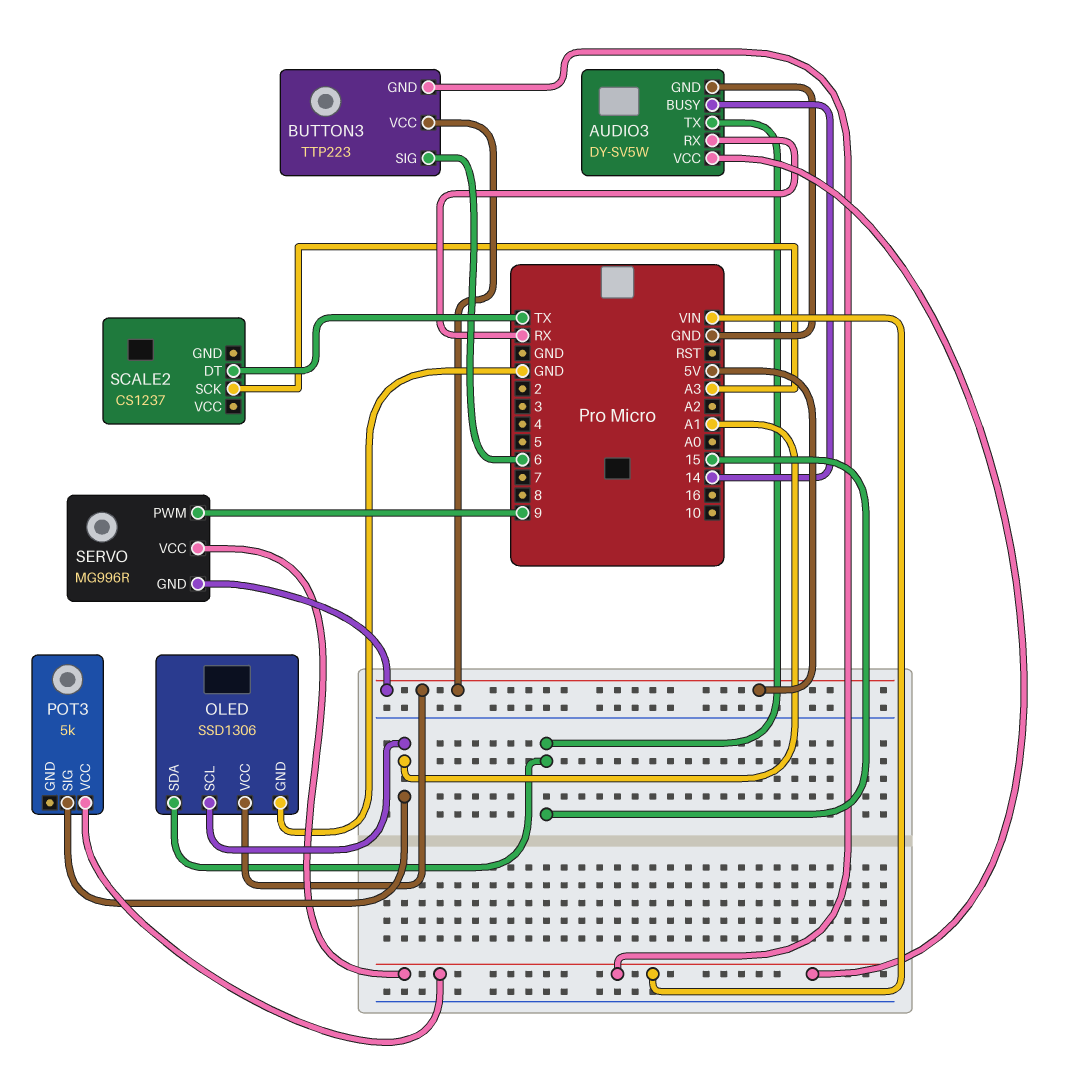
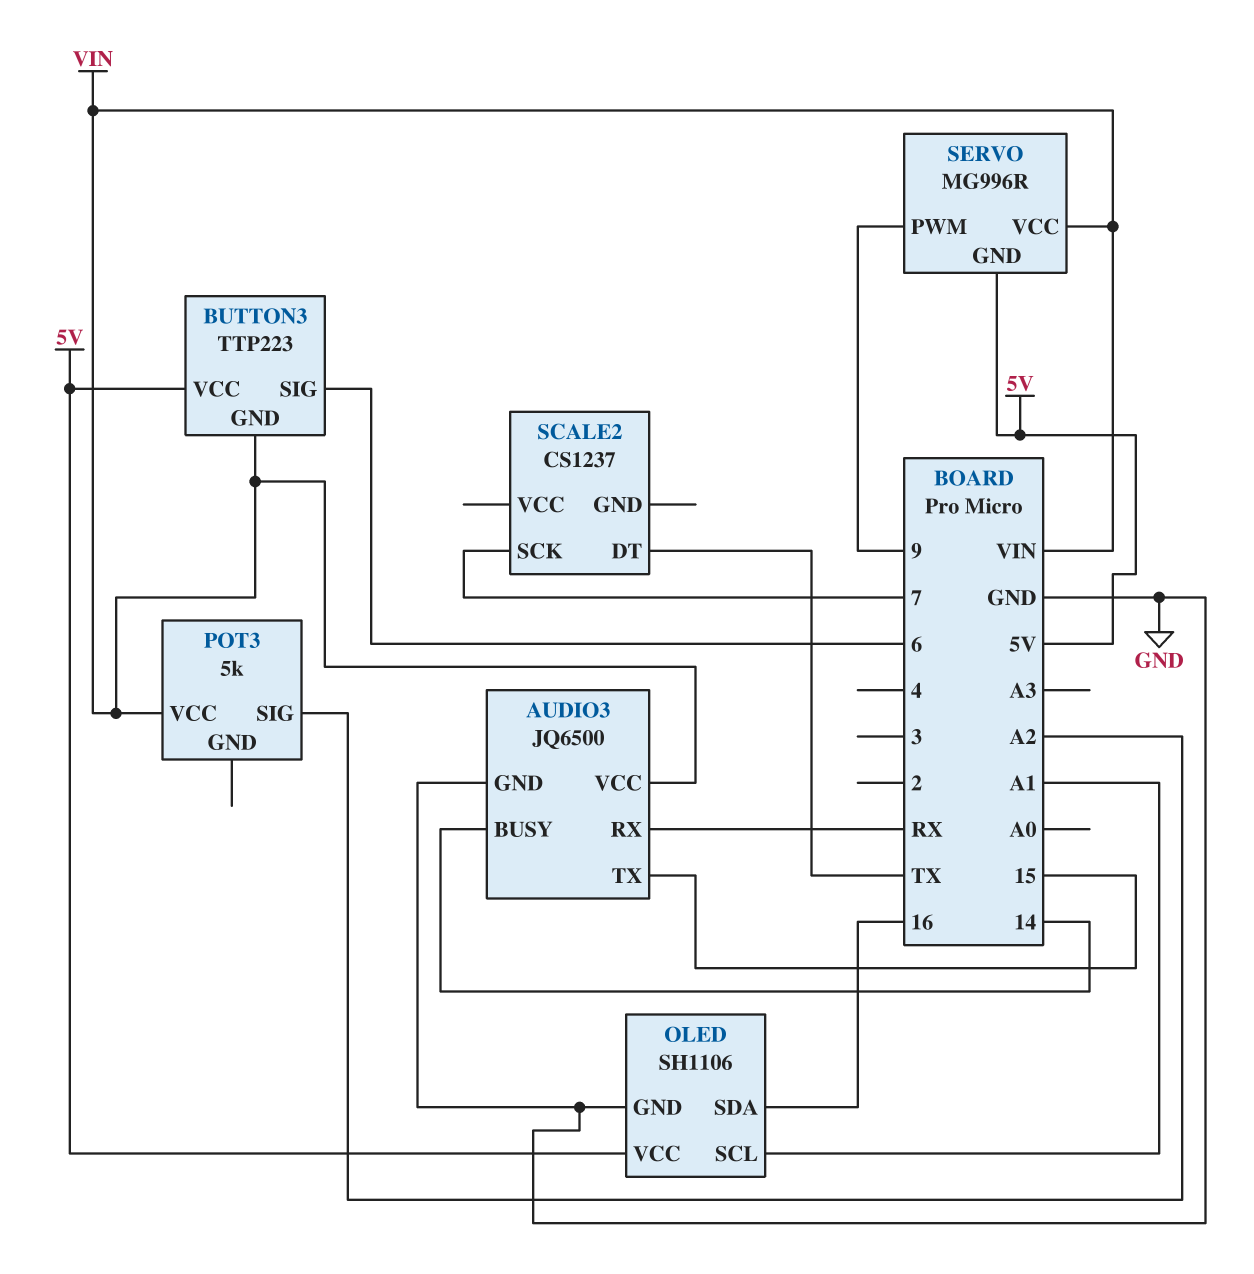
AUDIO3: DY-SV5W -> JQ6500
OLED: SSD1306 -> SH1106
OLED pin SDA: 15 -> 16
POT3 pin SIG: A1 -> A2
SCALE2 pin SCK: A3 -> 7

